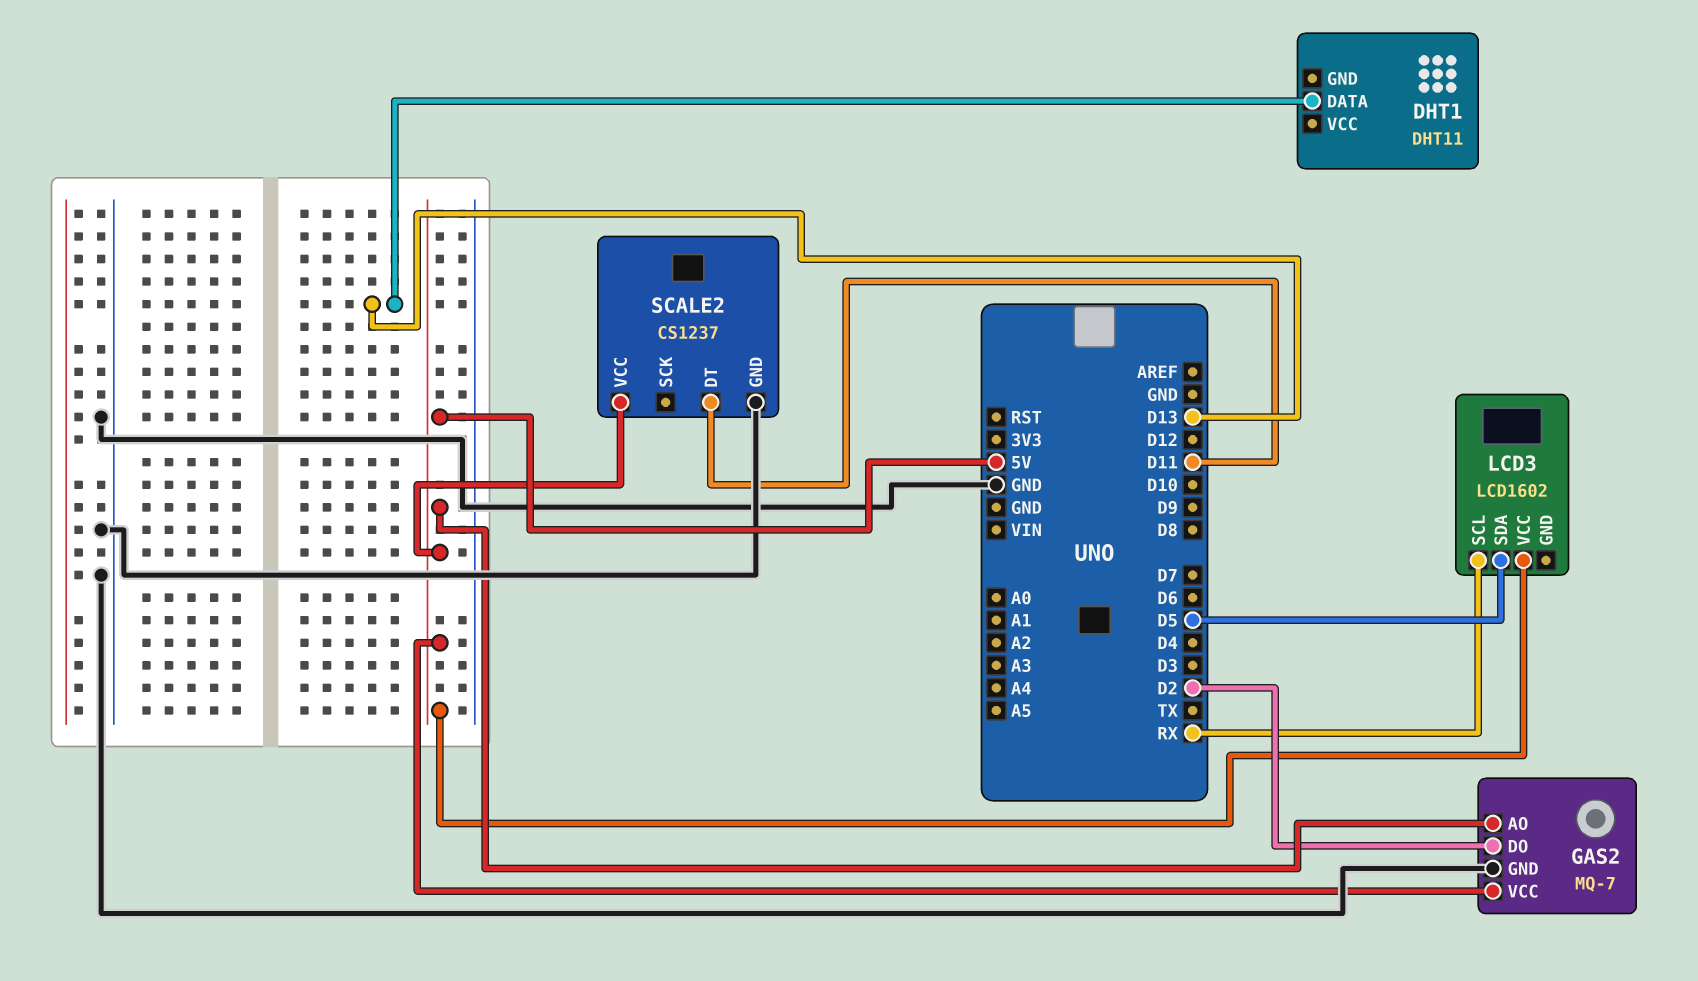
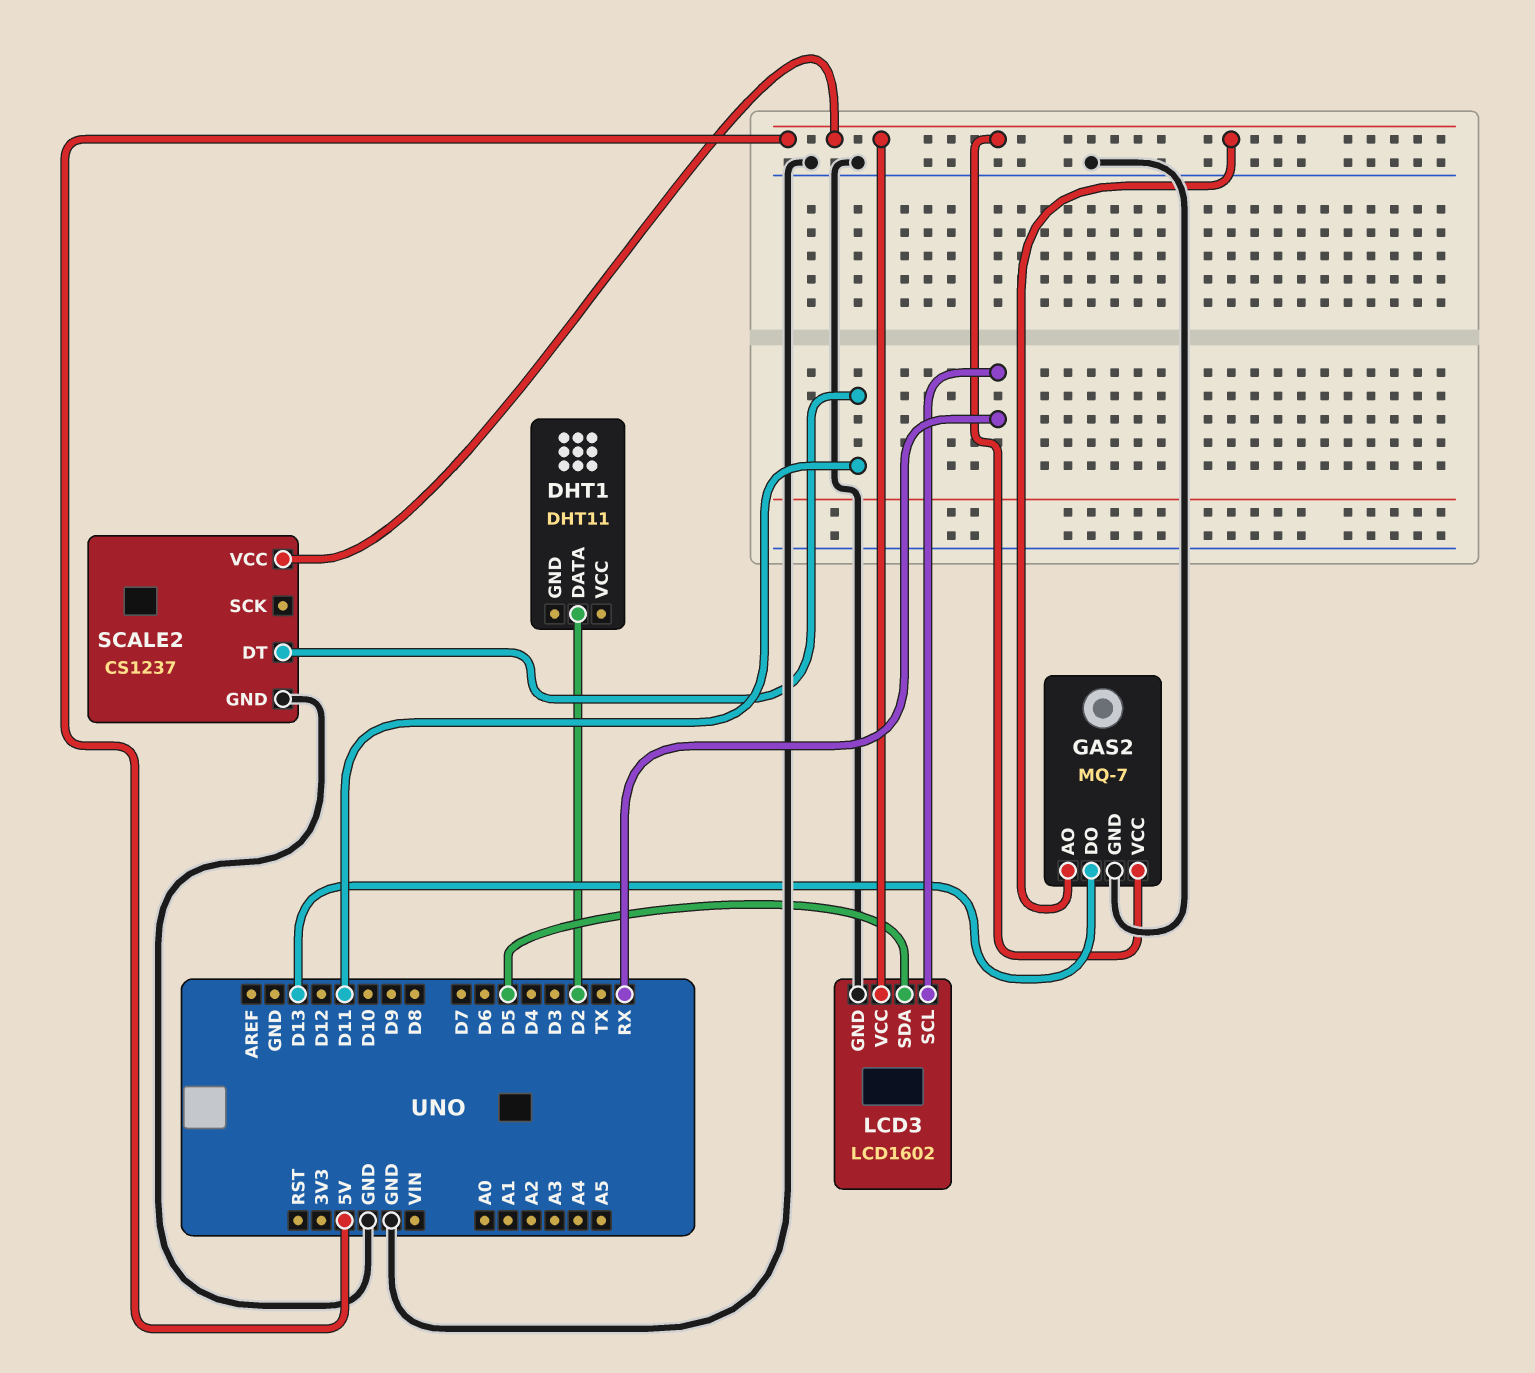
DHT1 pin DATA: D13 -> D2
GAS2 pin DO: D2 -> D13
LCD3 pin GND: none -> GND

